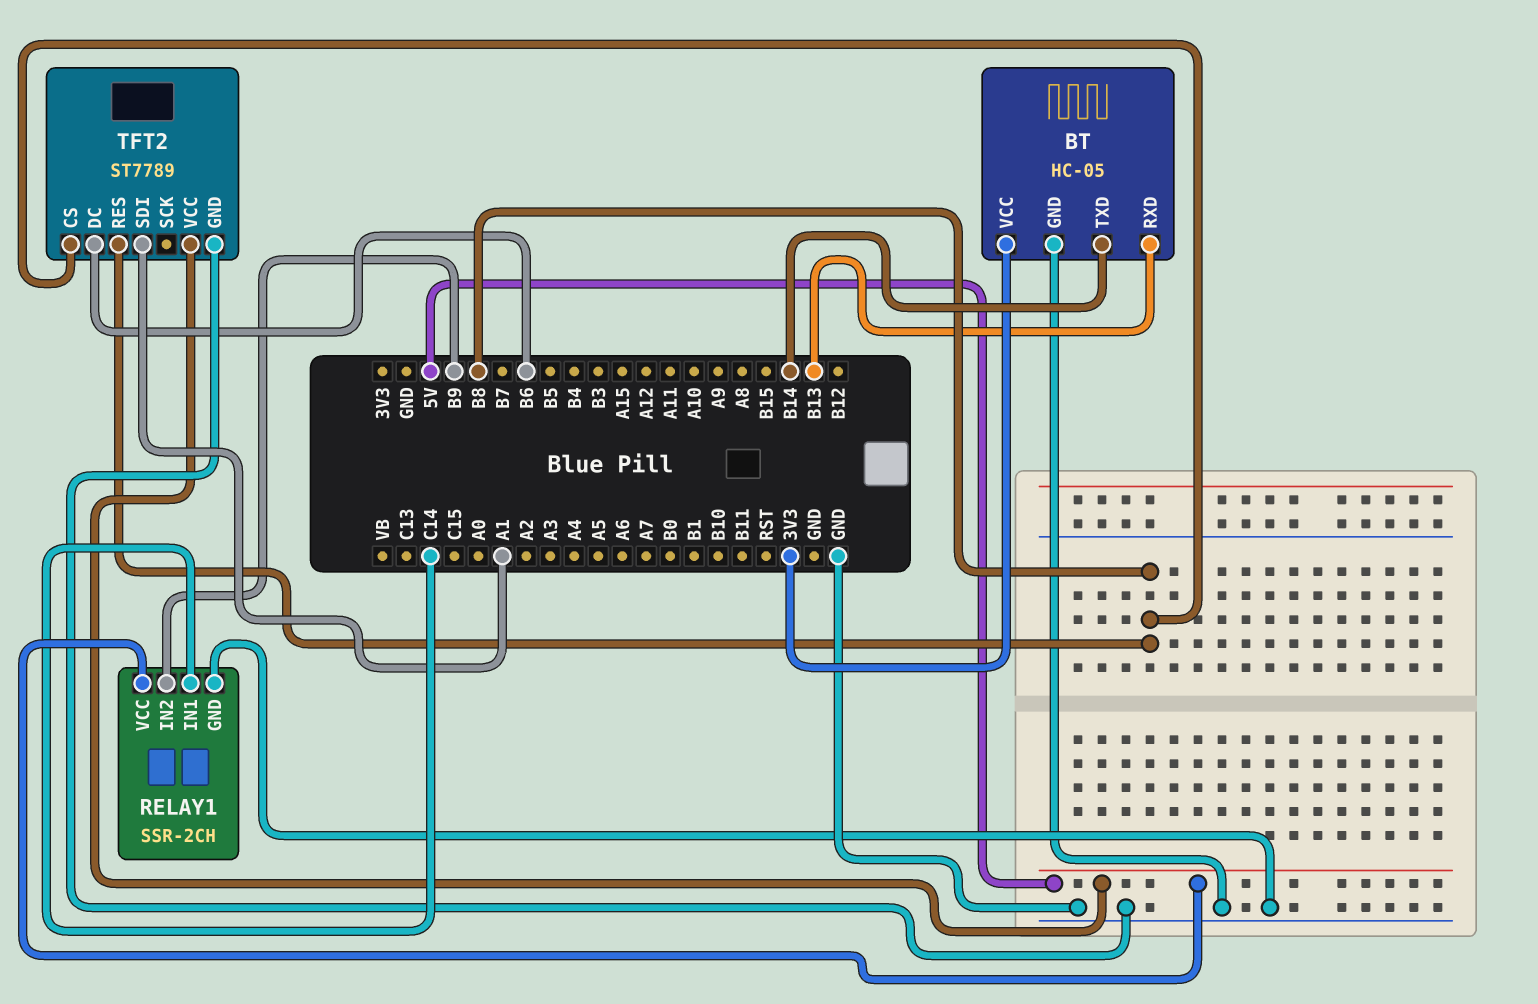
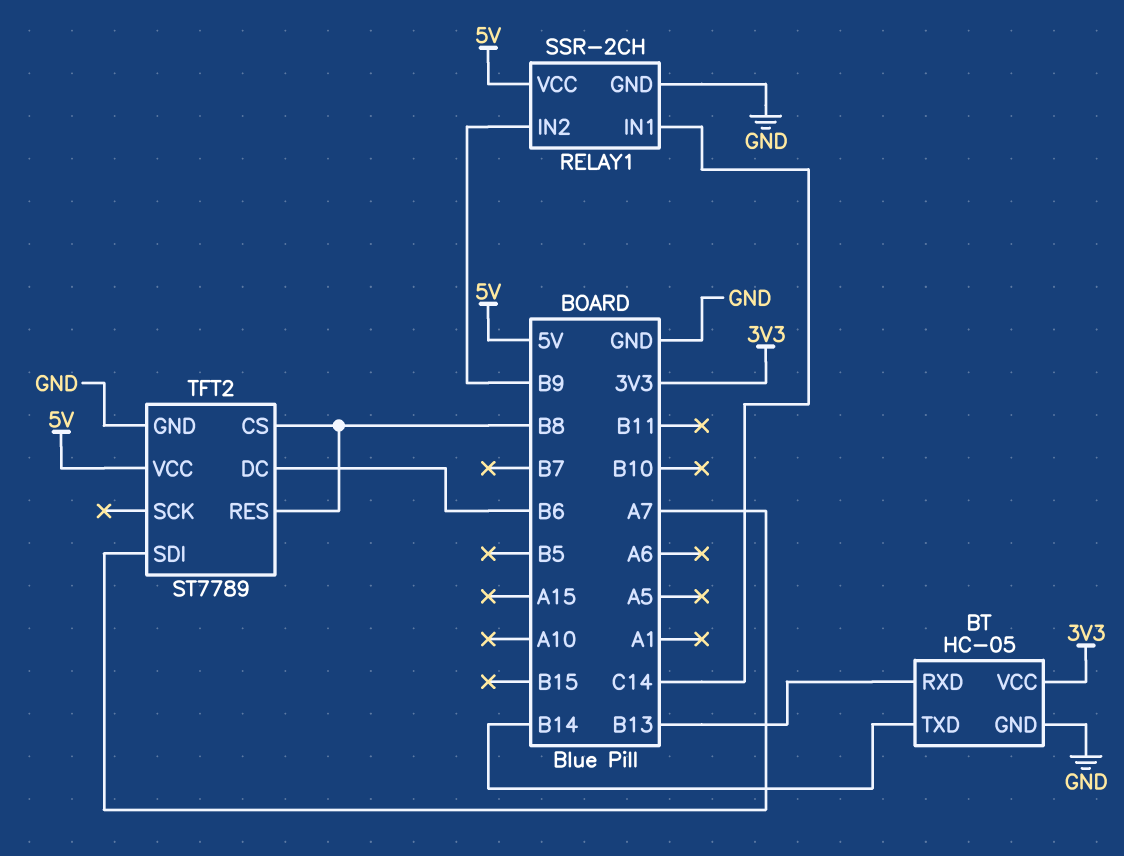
TFT2 pin SDI: A1 -> A7

